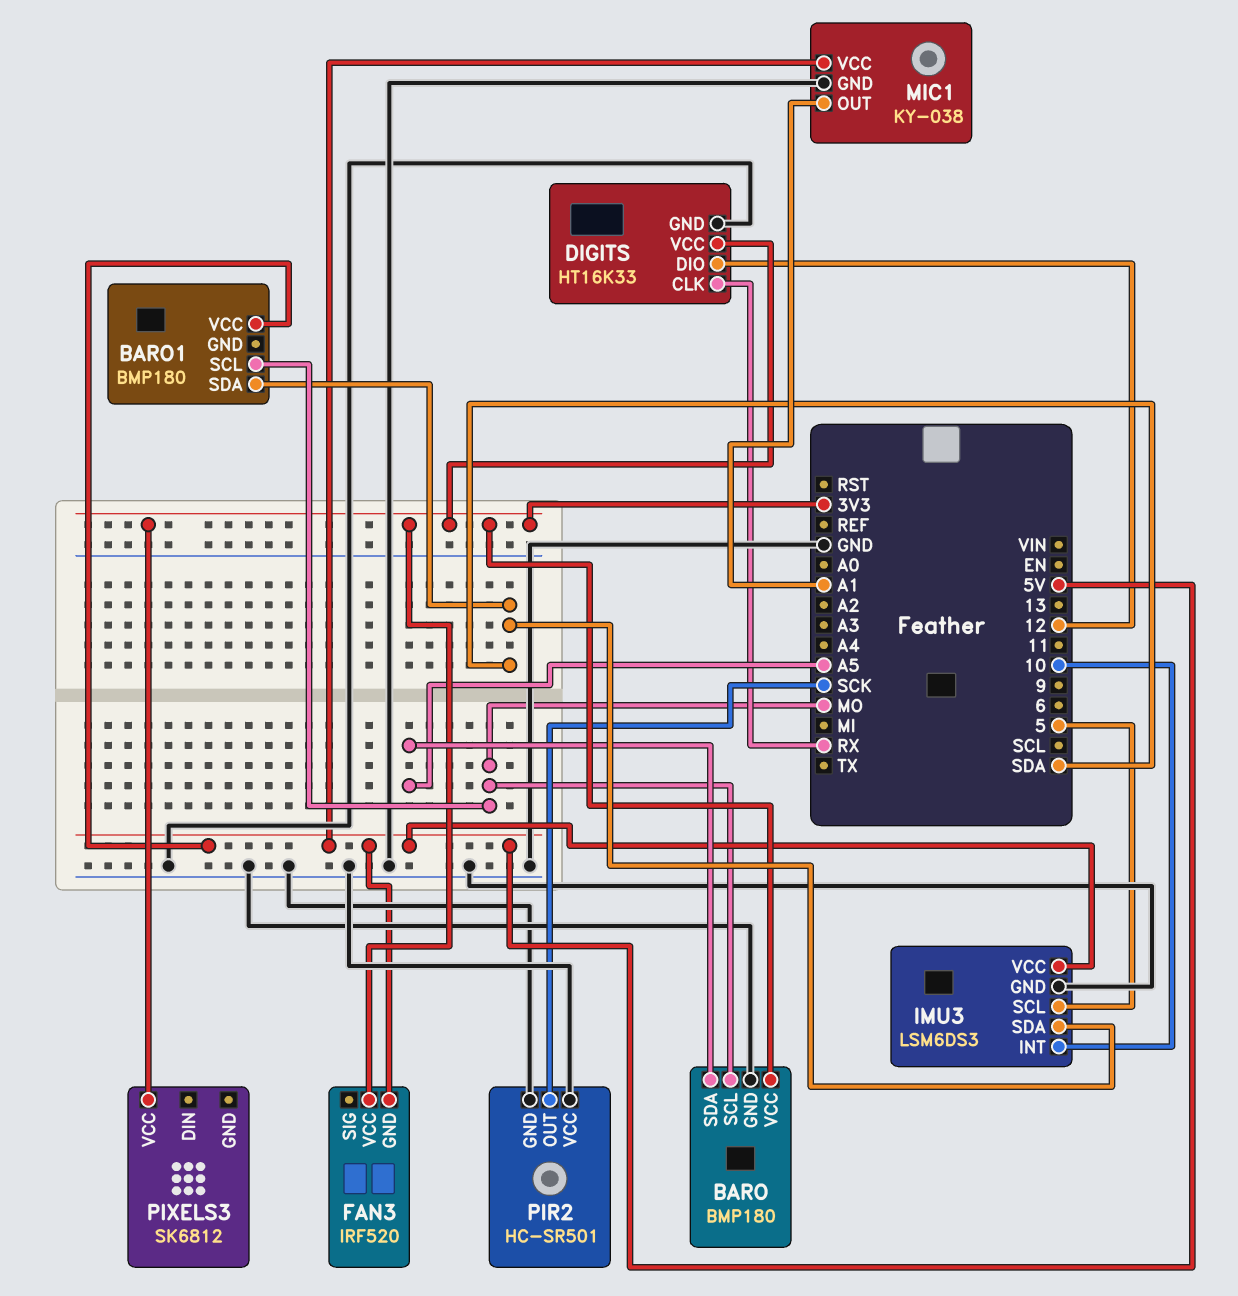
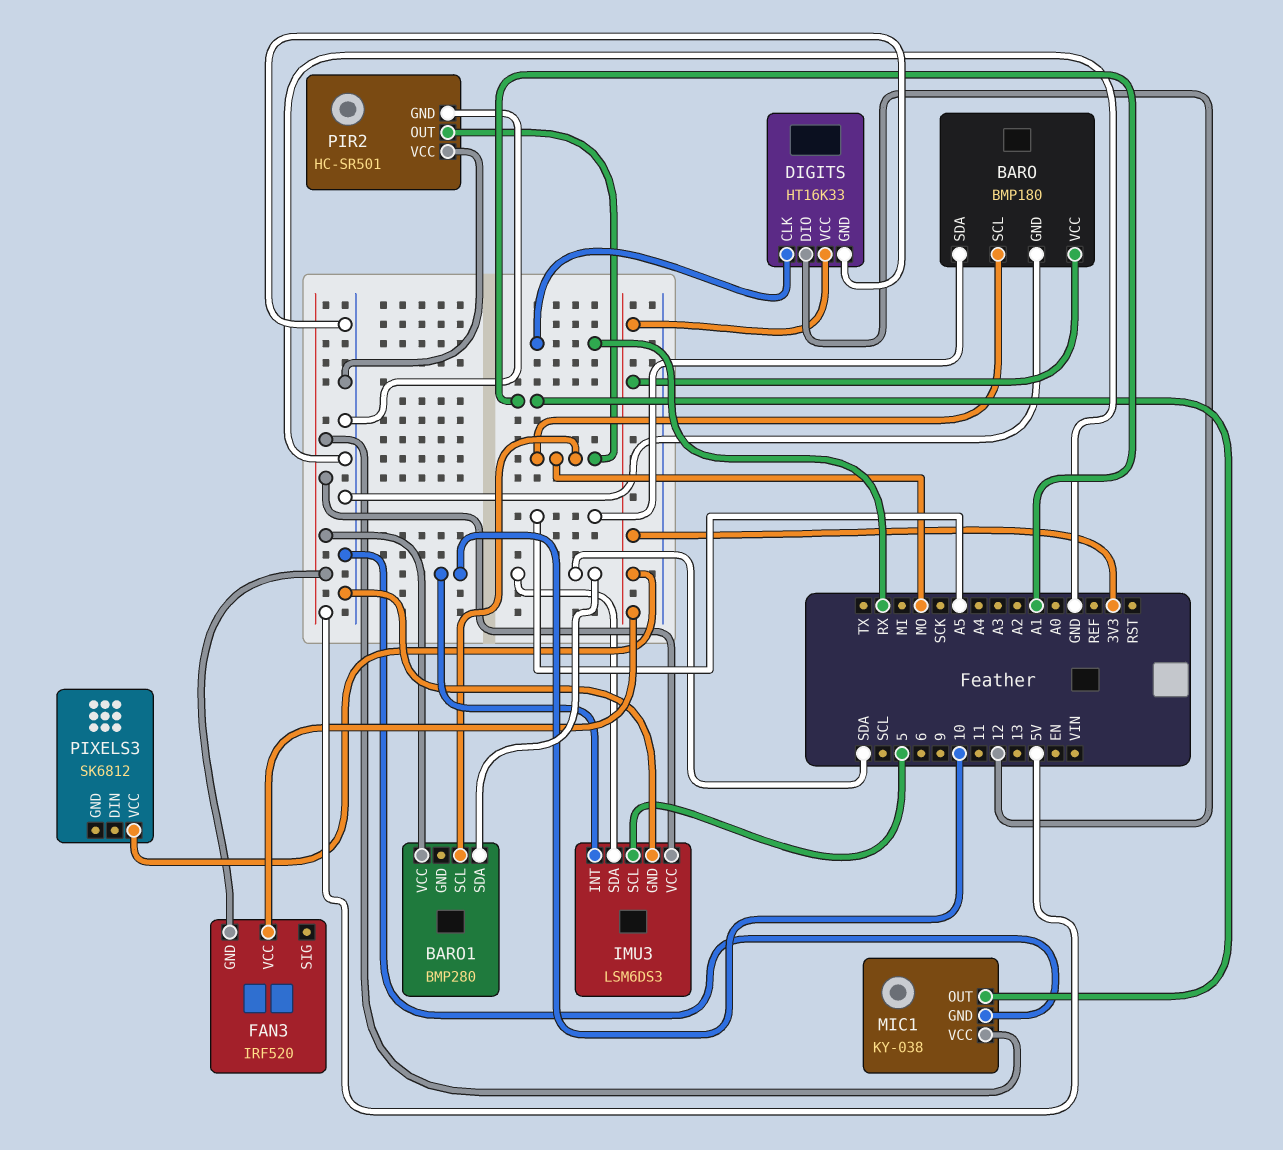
BARO1: BMP180 -> BMP280
PIR2 pin OUT: SCK -> MO

